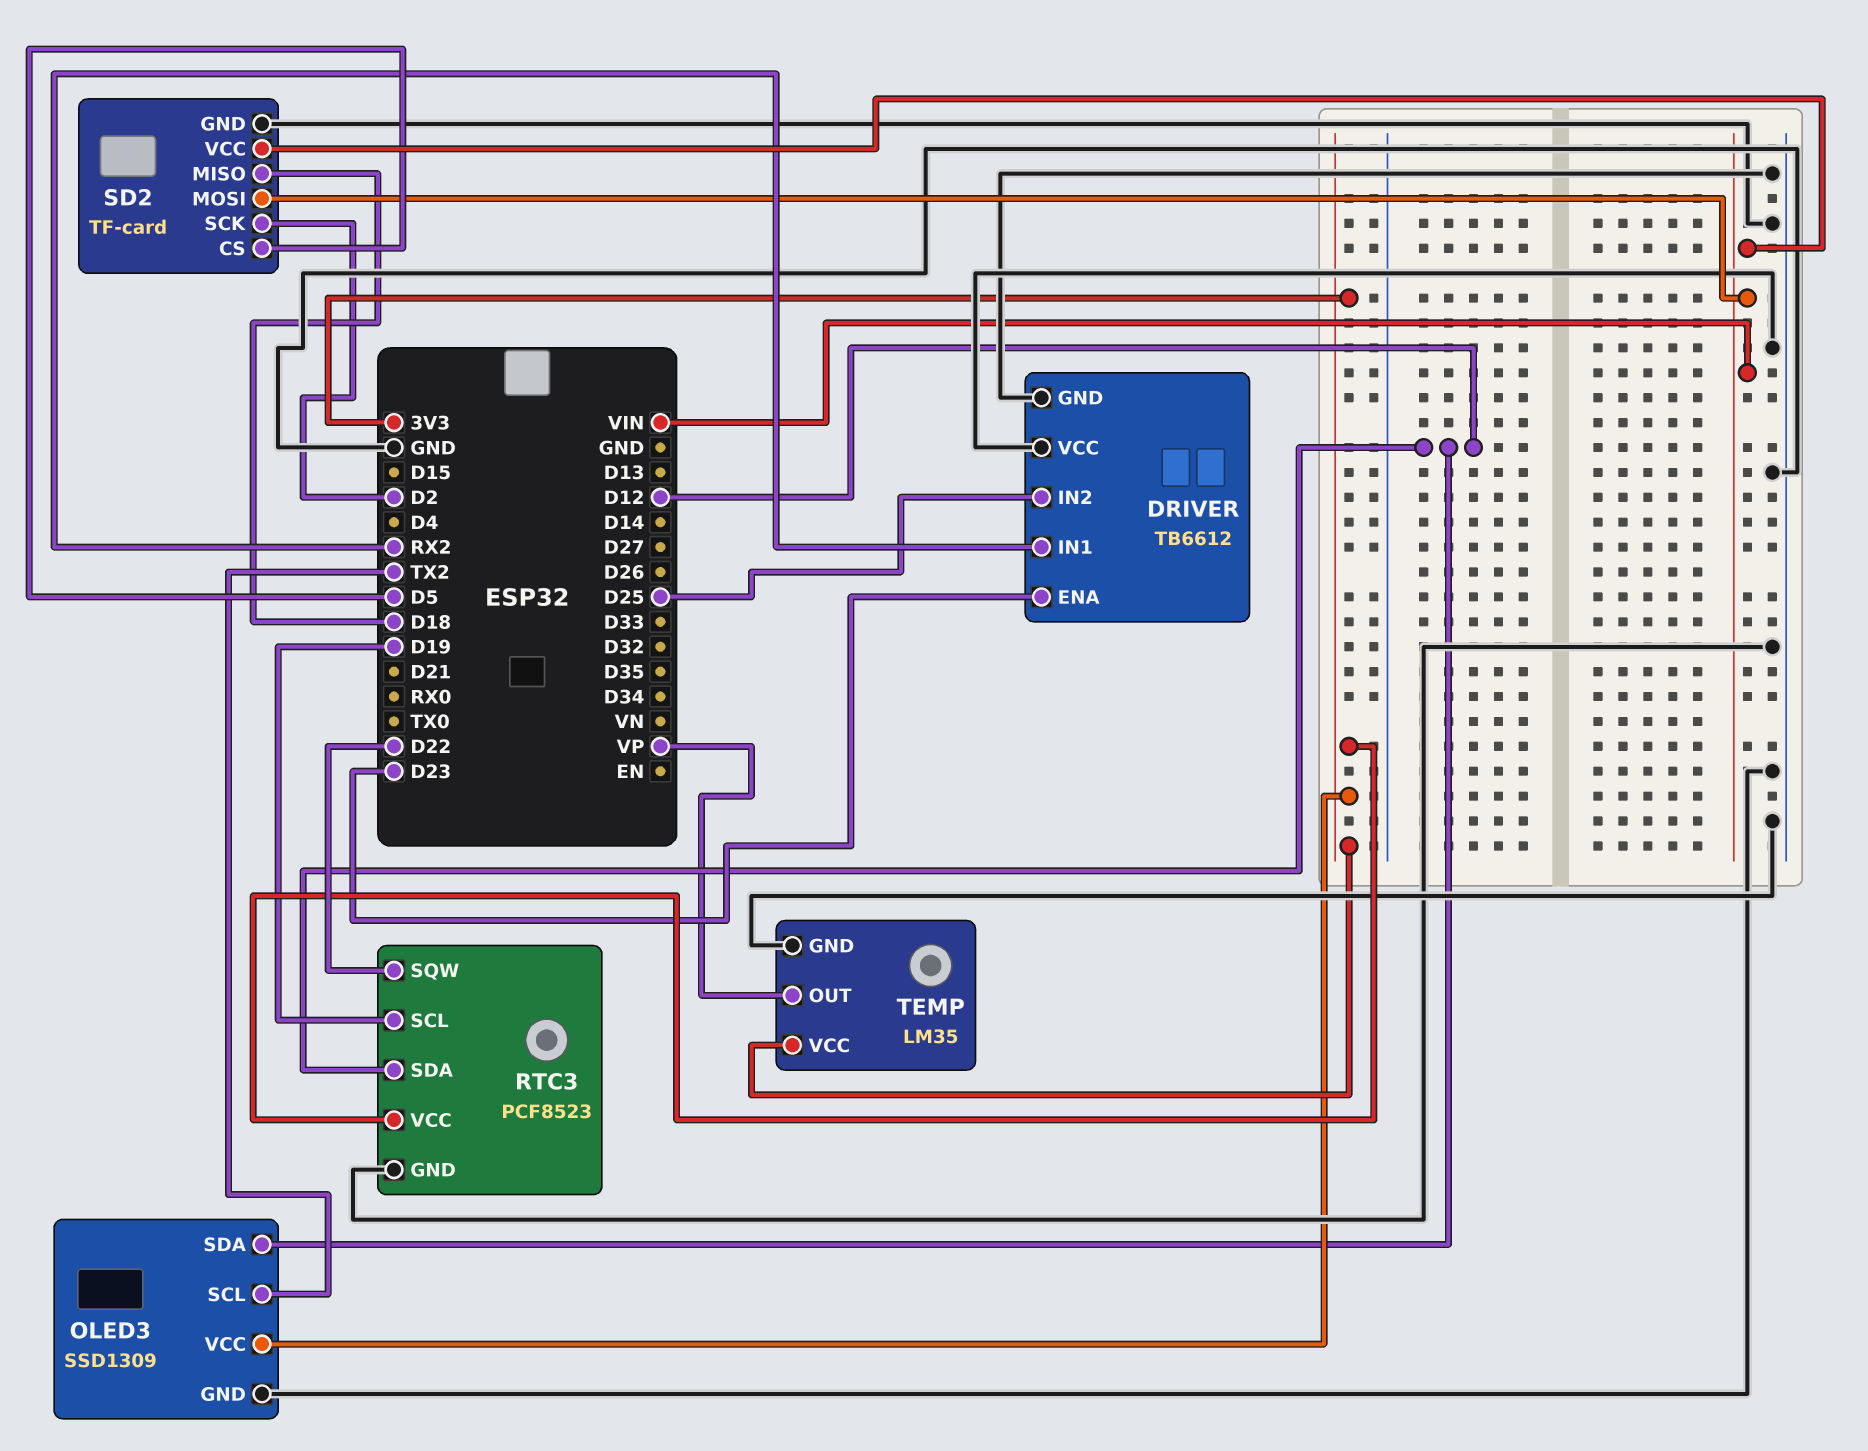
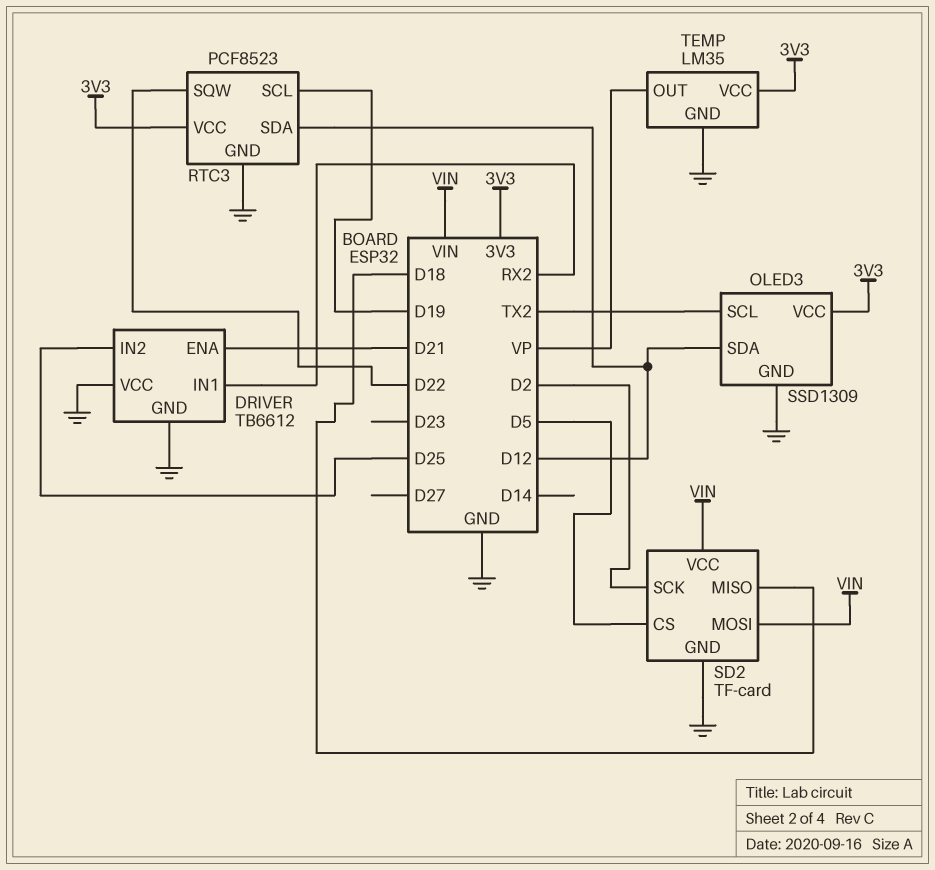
DRIVER pin ENA: D23 -> D21

